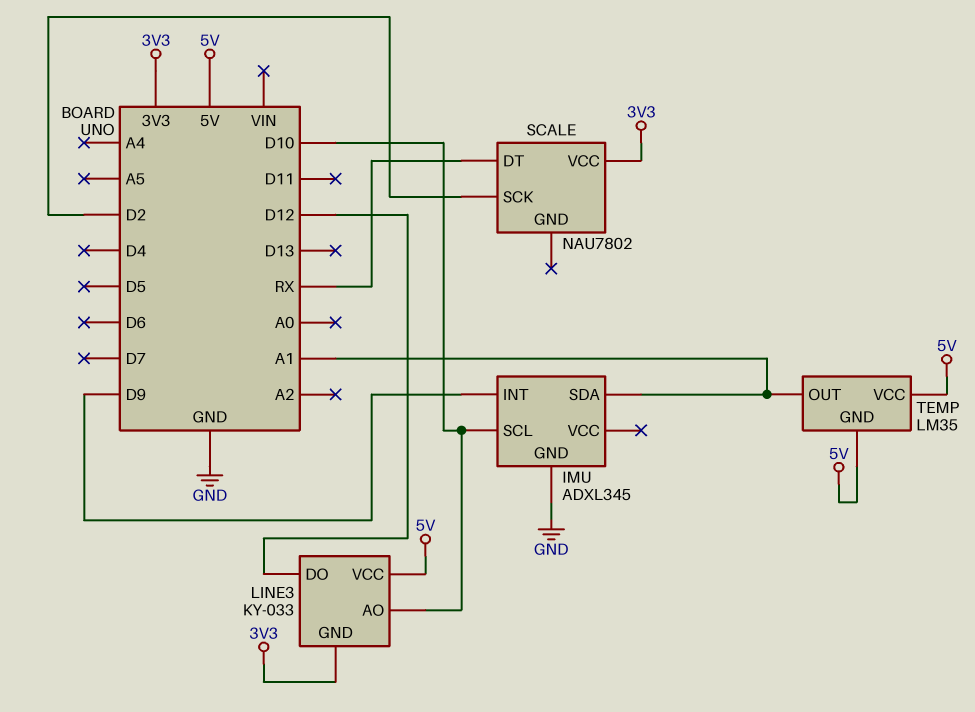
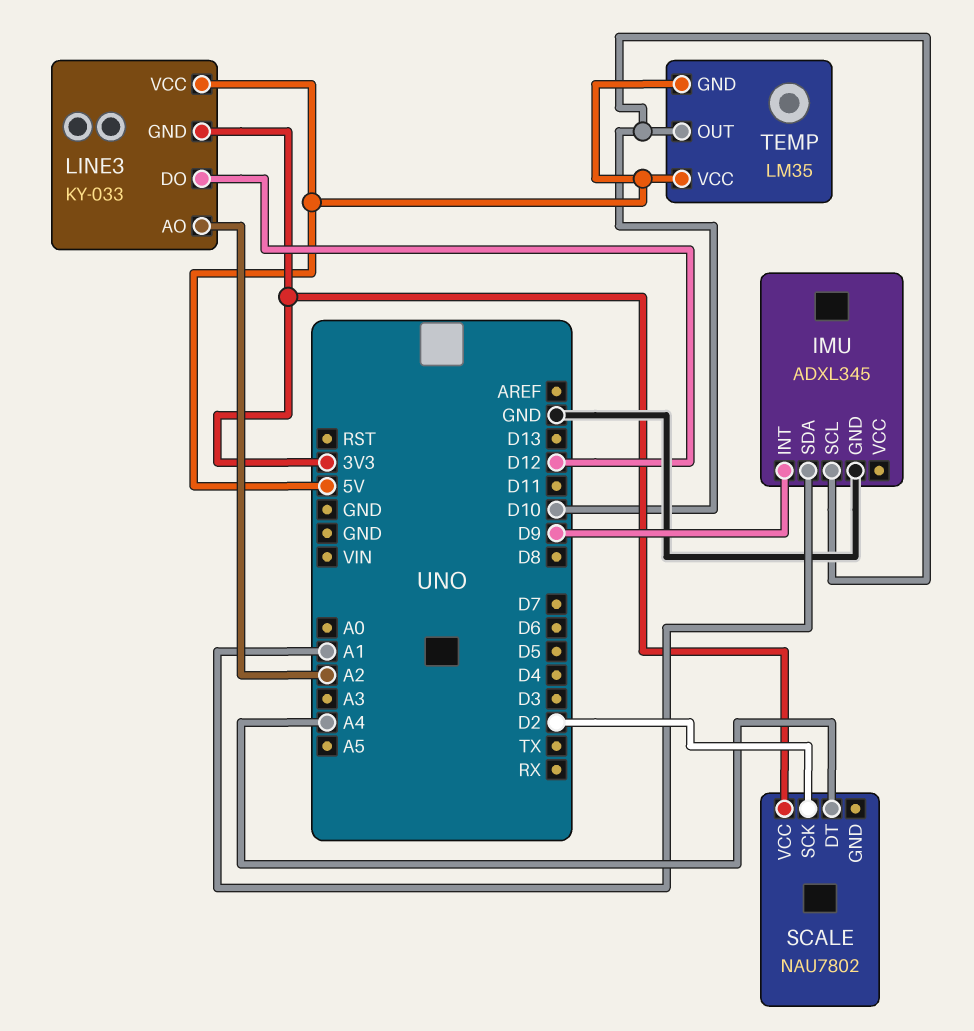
LINE3 pin AO: D10 -> A2
SCALE pin DT: RX -> A4
TEMP pin OUT: A1 -> D10

